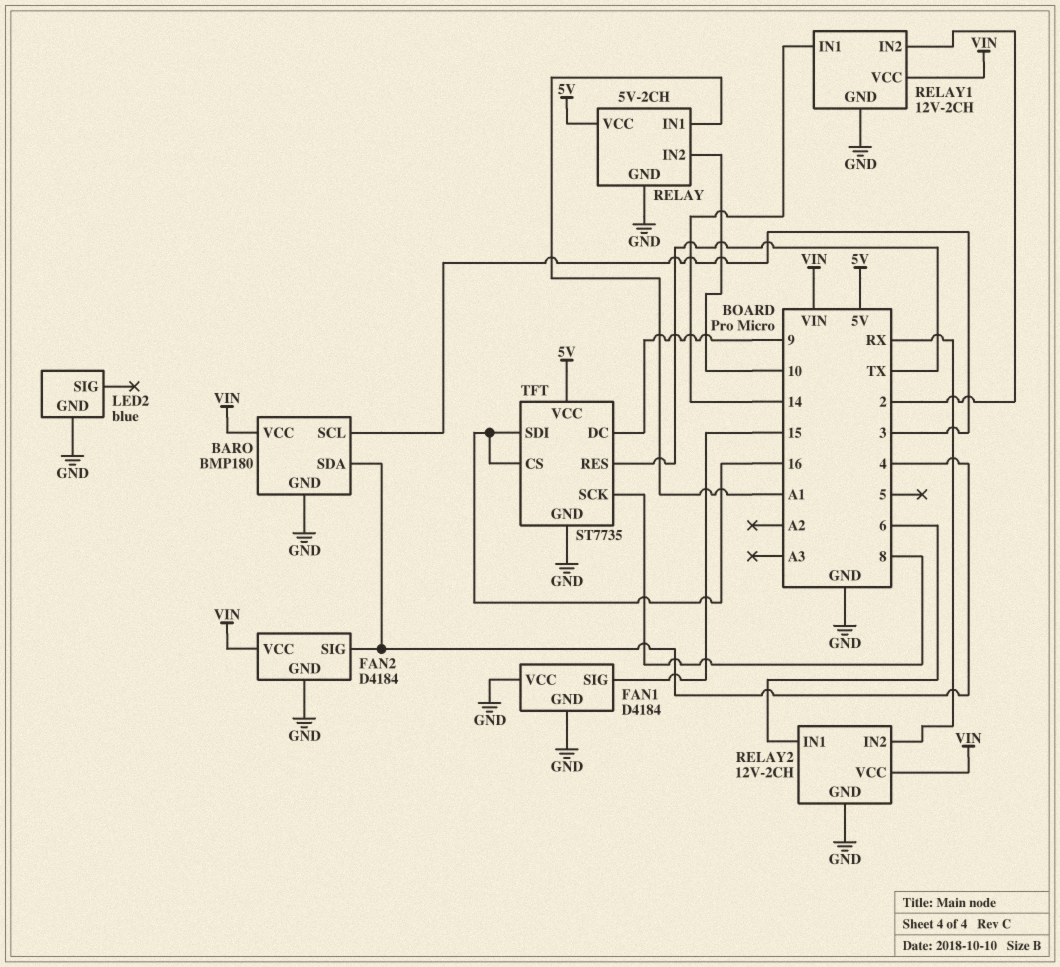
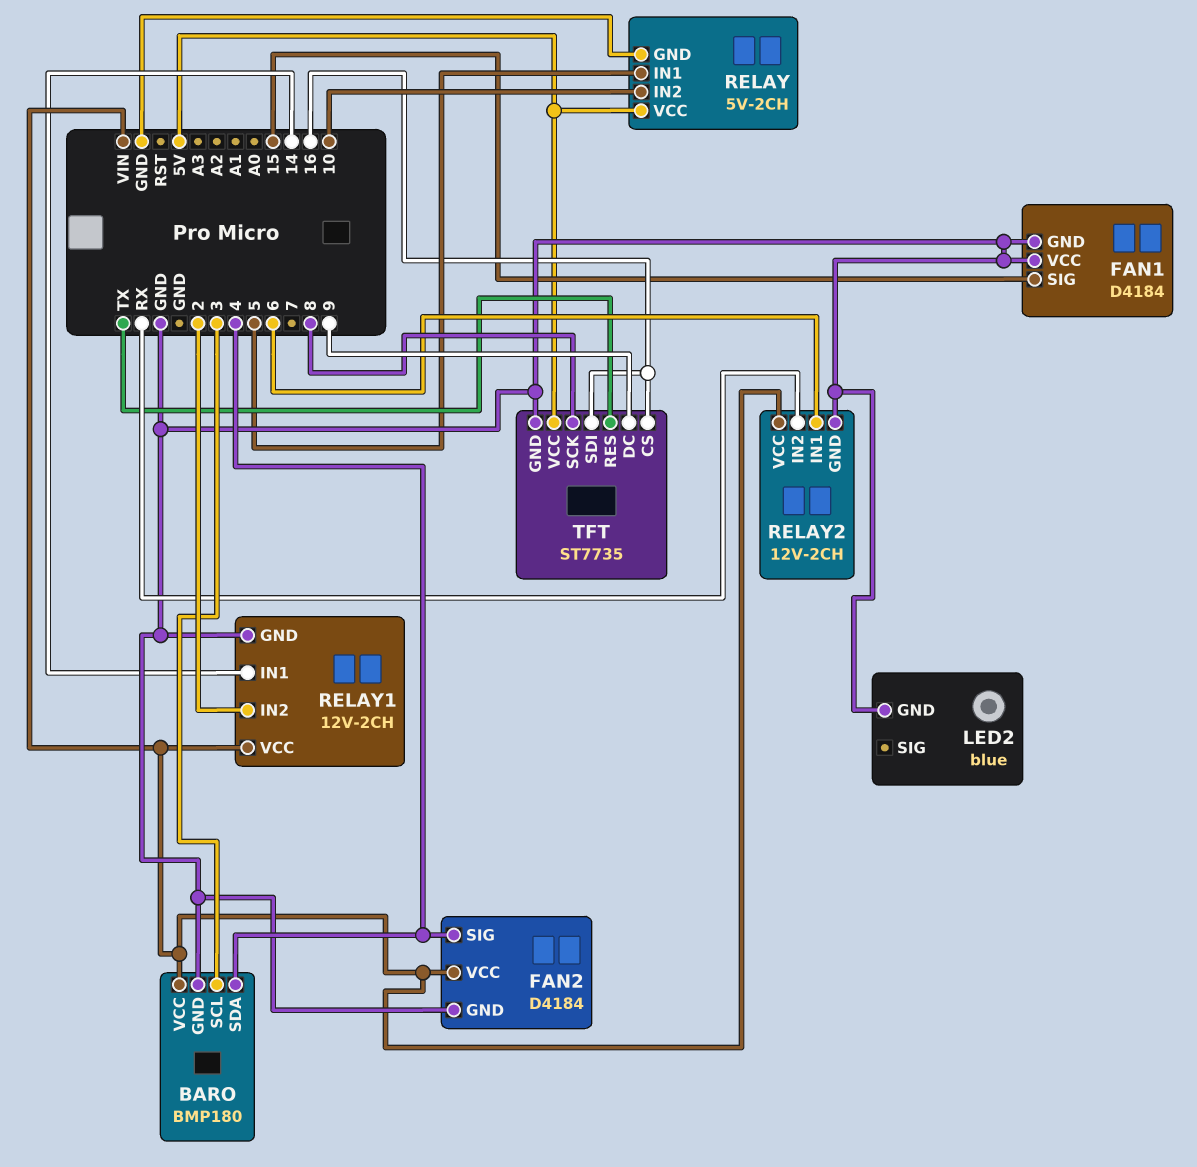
RELAY pin IN1: A1 -> 5

